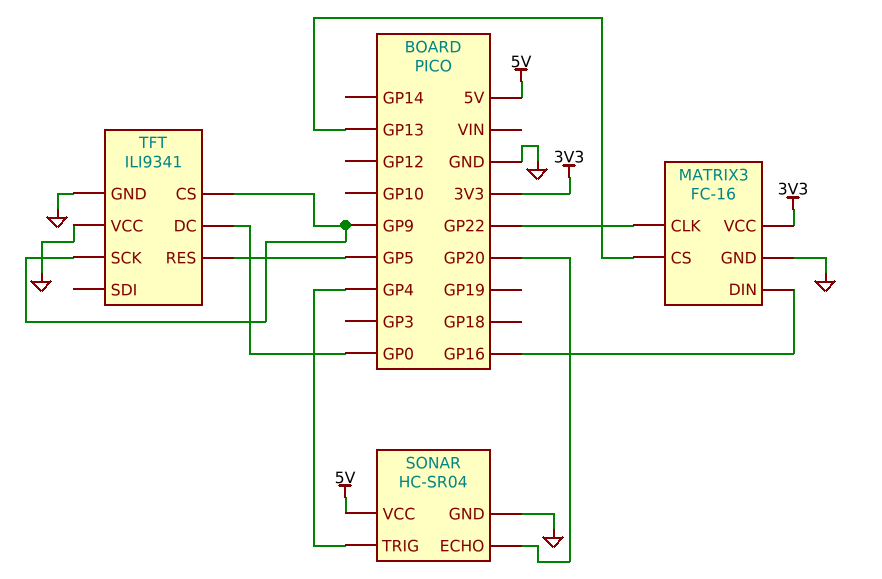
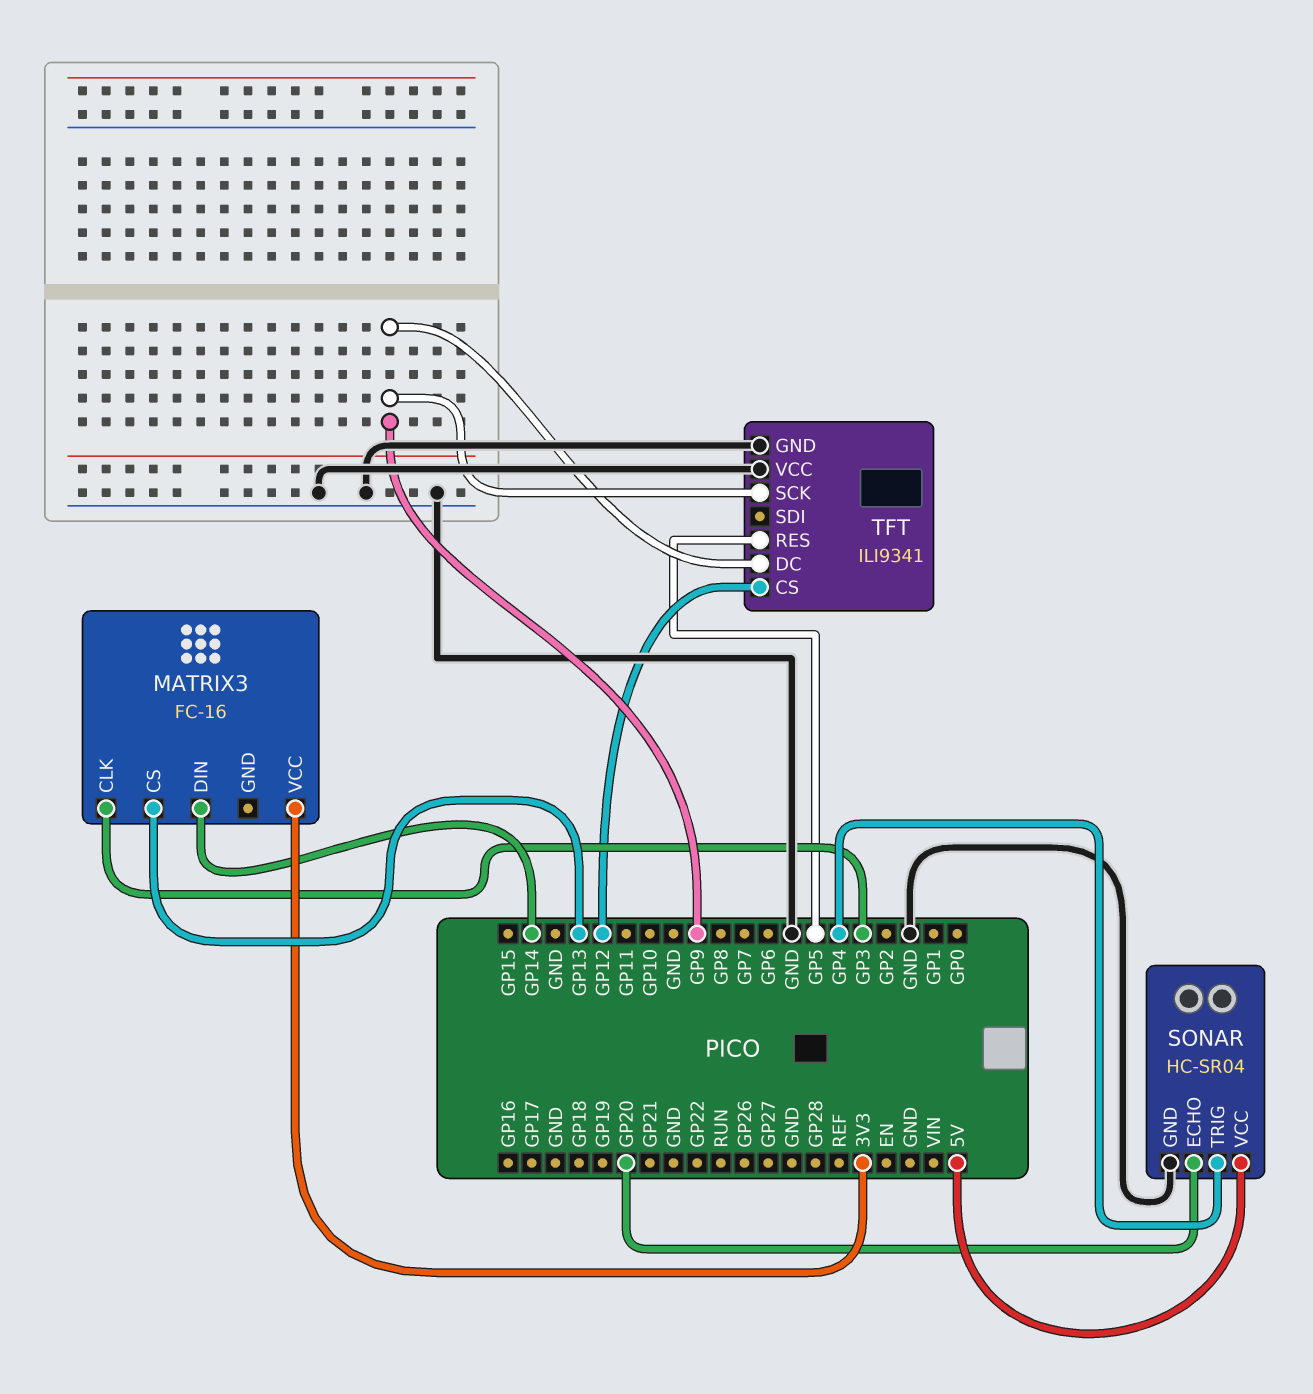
MATRIX3 pin CLK: GP22 -> GP3
MATRIX3 pin DIN: GP16 -> GP14
MATRIX3 pin GND: GND -> none
TFT pin CS: GP9 -> GP12
TFT pin DC: GP0 -> GP9

